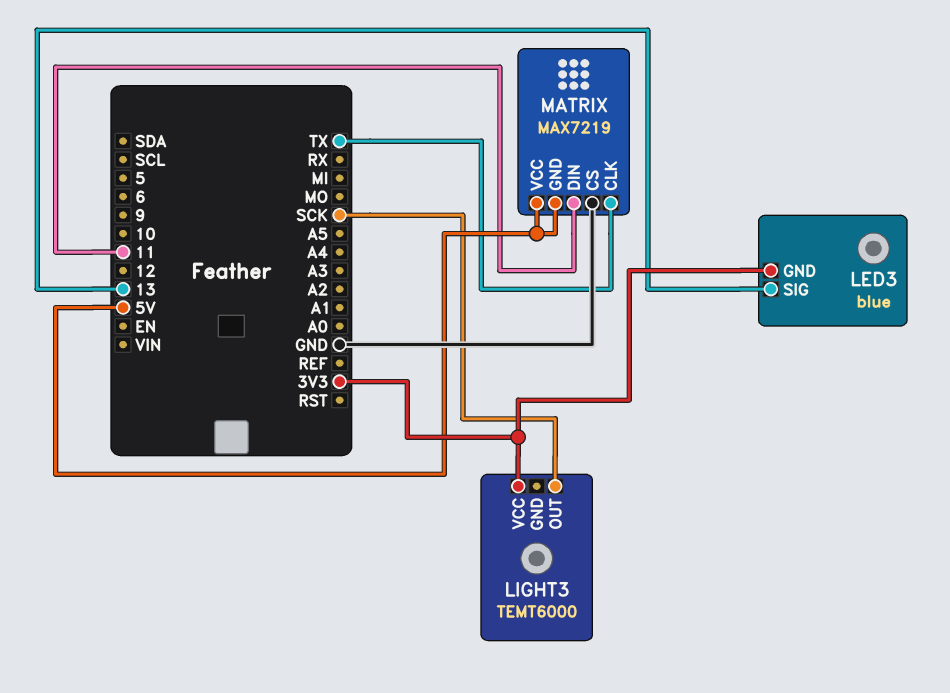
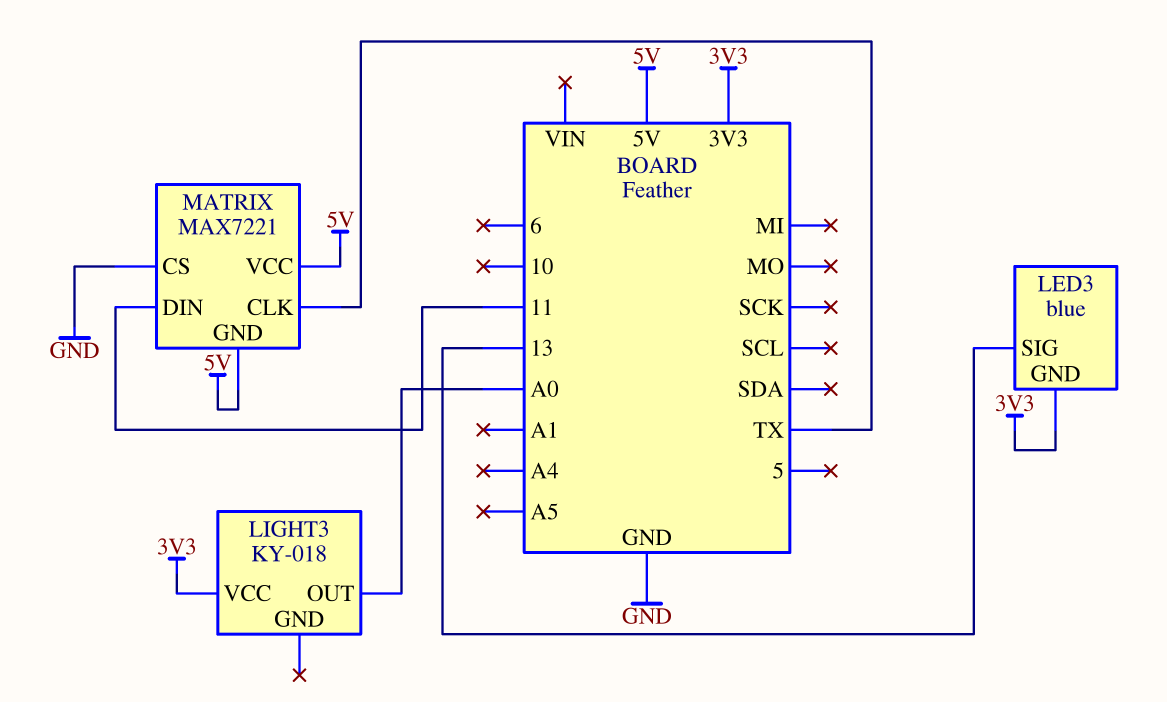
LIGHT3: TEMT6000 -> KY-018
LIGHT3 pin OUT: SCK -> A0
MATRIX: MAX7219 -> MAX7221

